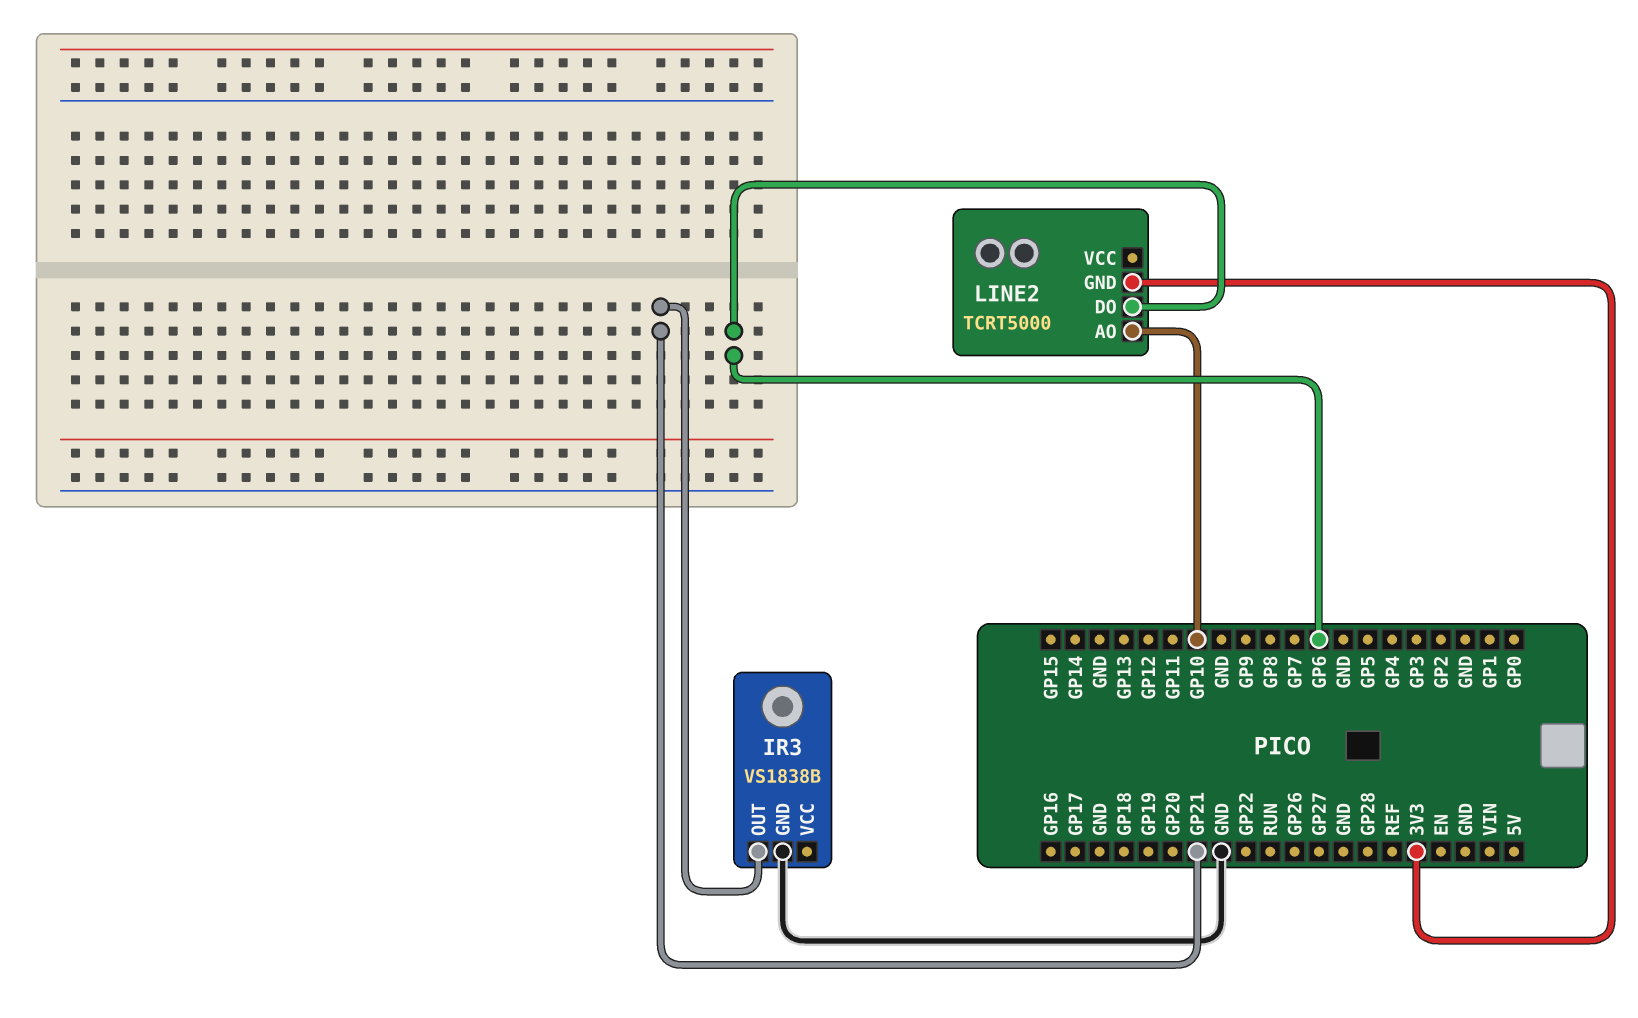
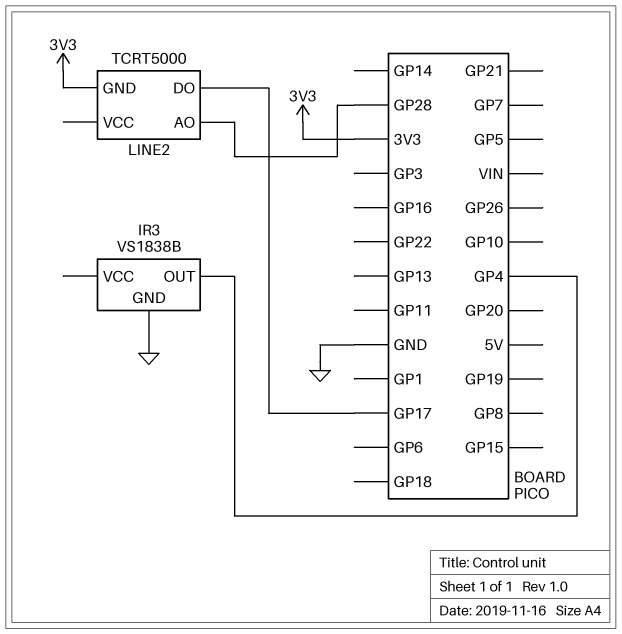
IR3 pin OUT: GP21 -> GP4
LINE2 pin AO: GP10 -> GP28
LINE2 pin DO: GP6 -> GP17

